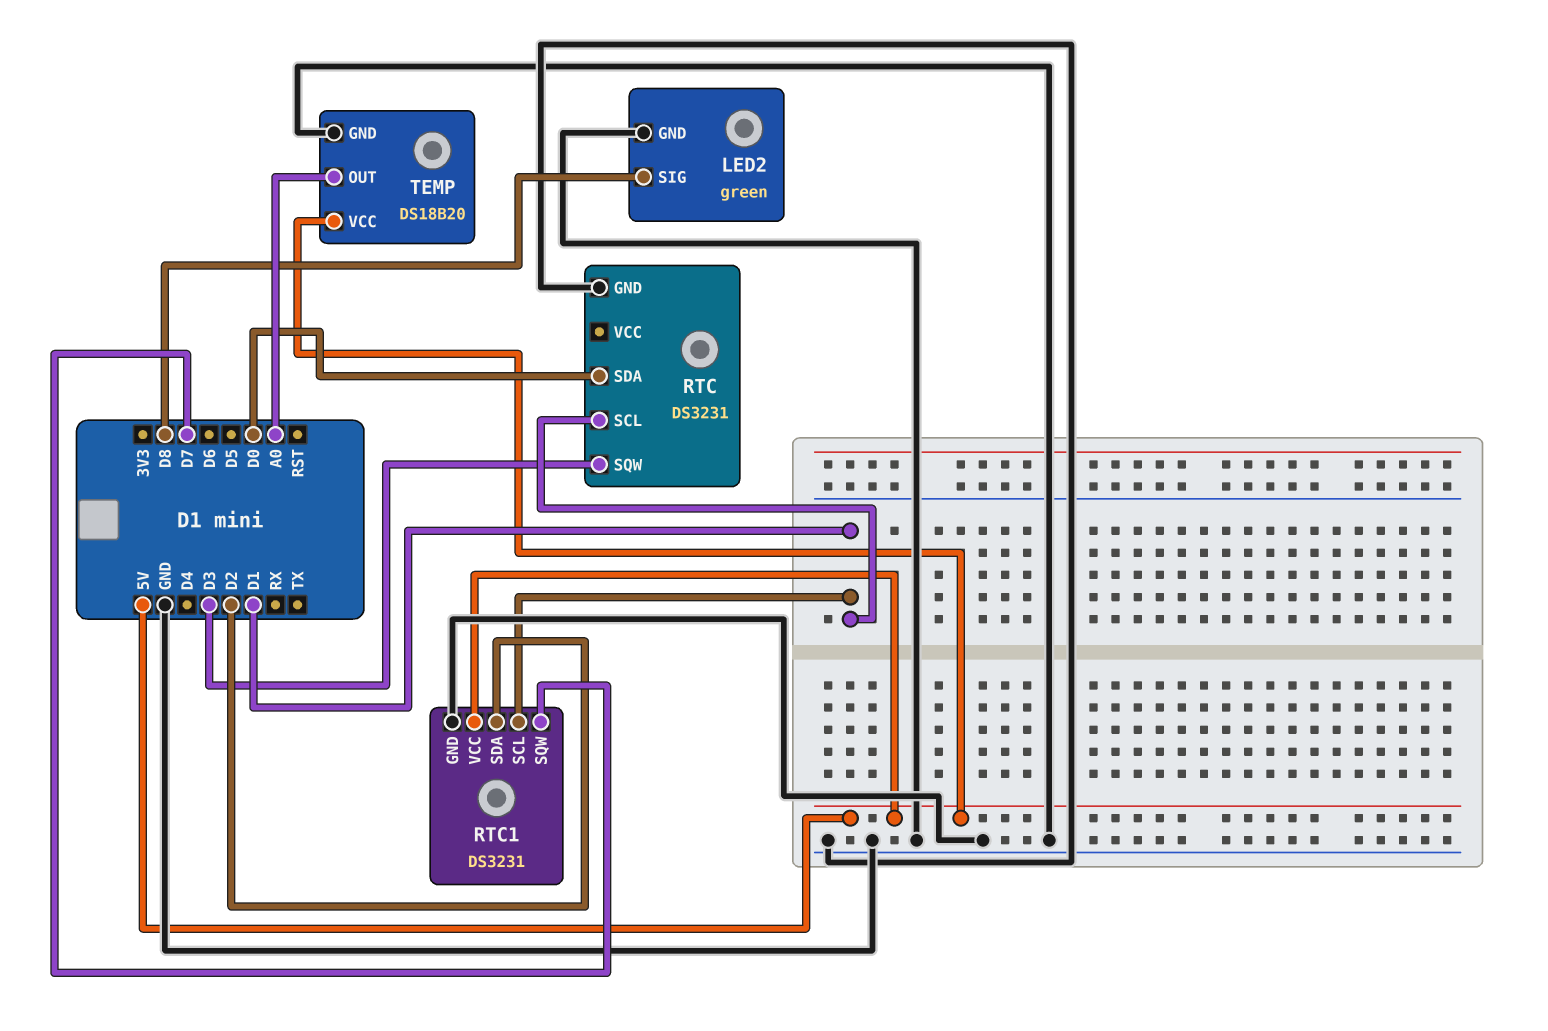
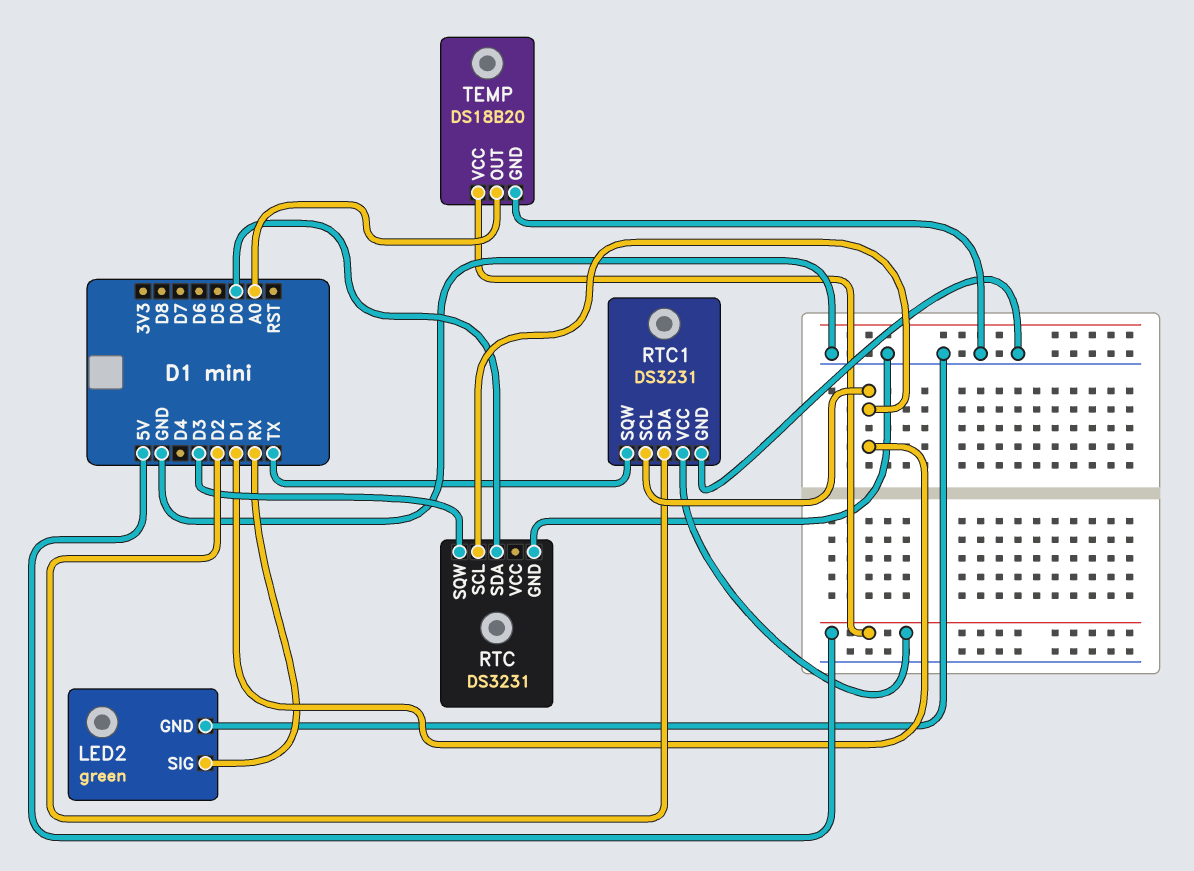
LED2 pin SIG: D8 -> RX
RTC1 pin SQW: D7 -> TX

